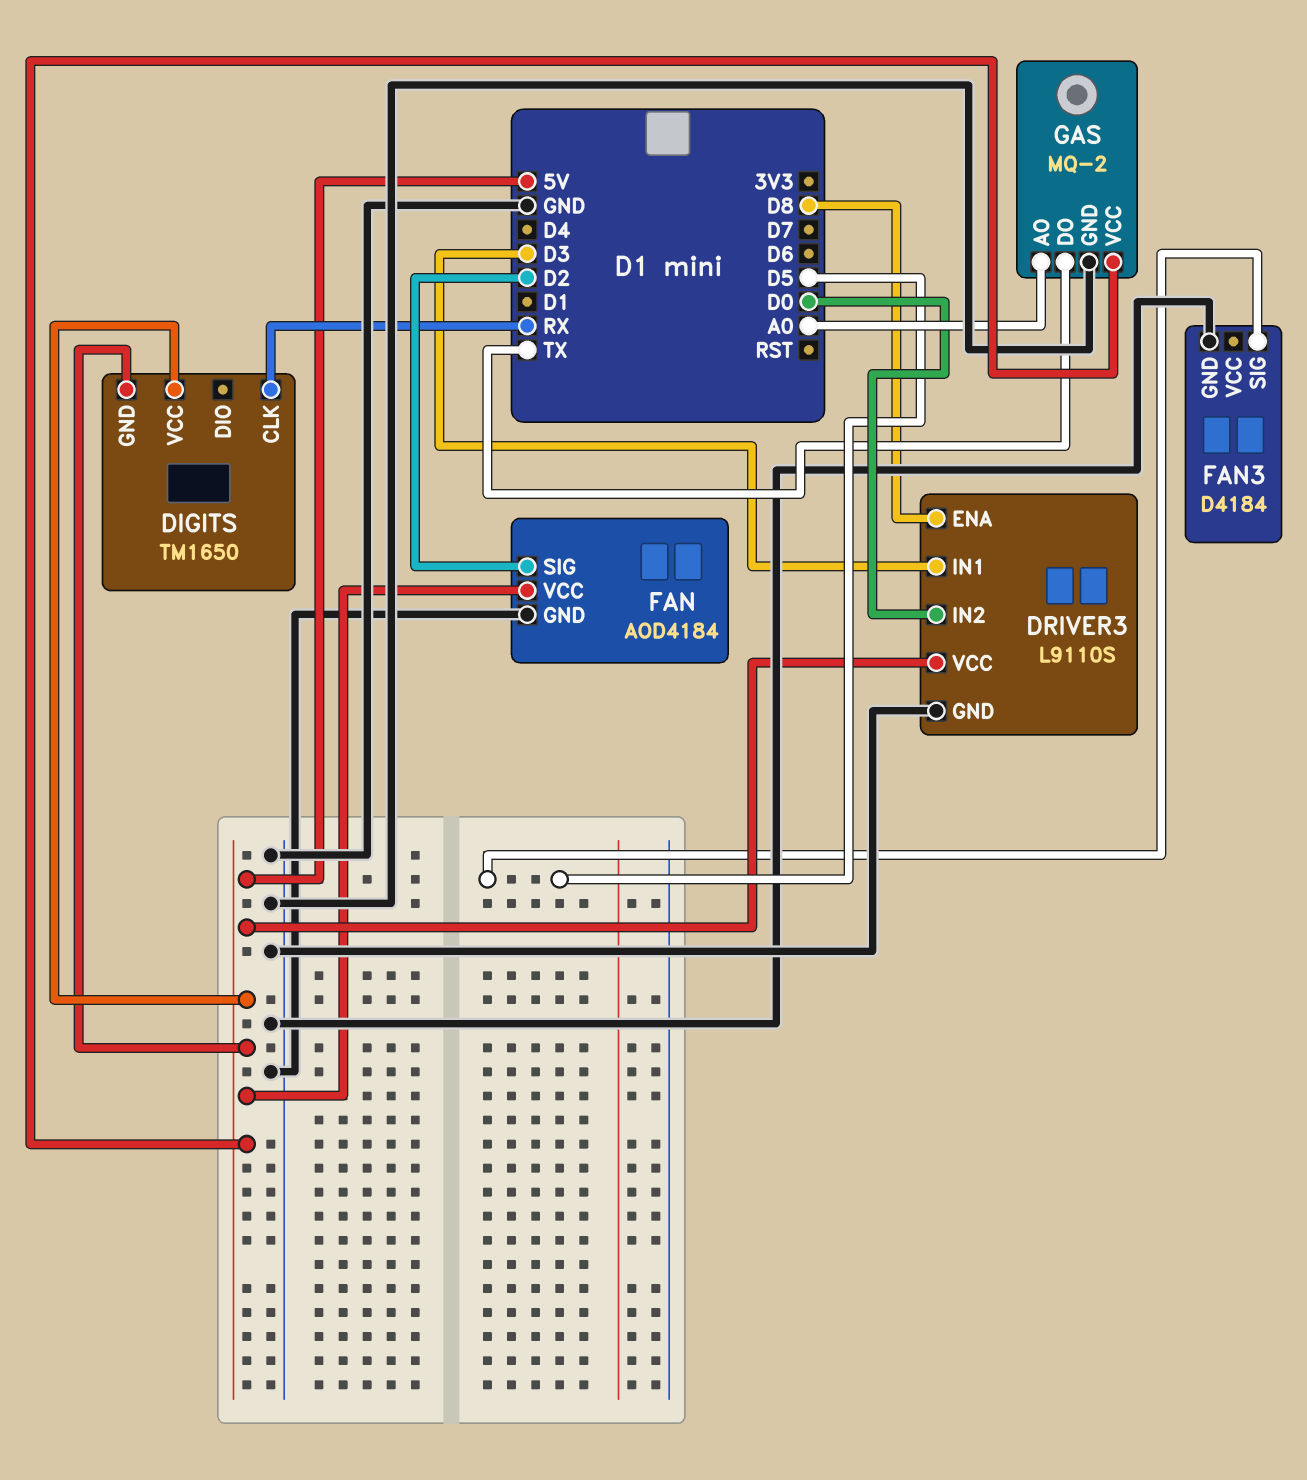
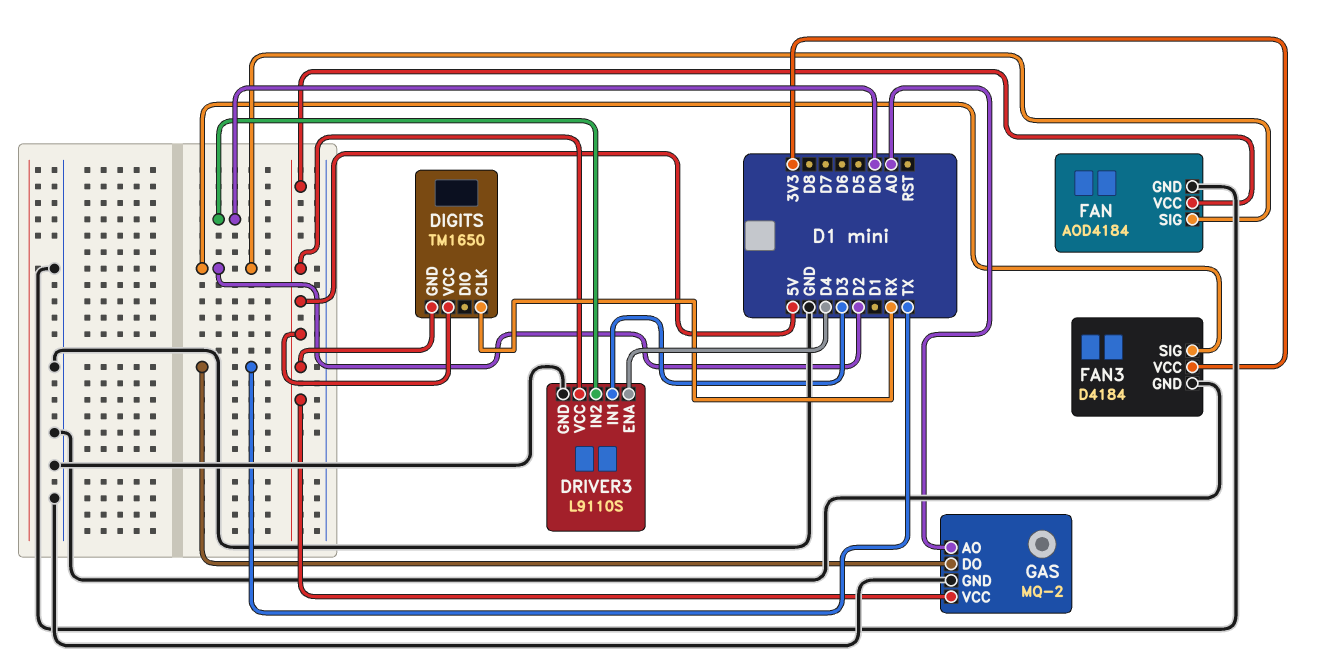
DRIVER3 pin ENA: D8 -> D4
FAN3 pin SIG: D5 -> D2
FAN3 pin VCC: none -> 3V3

